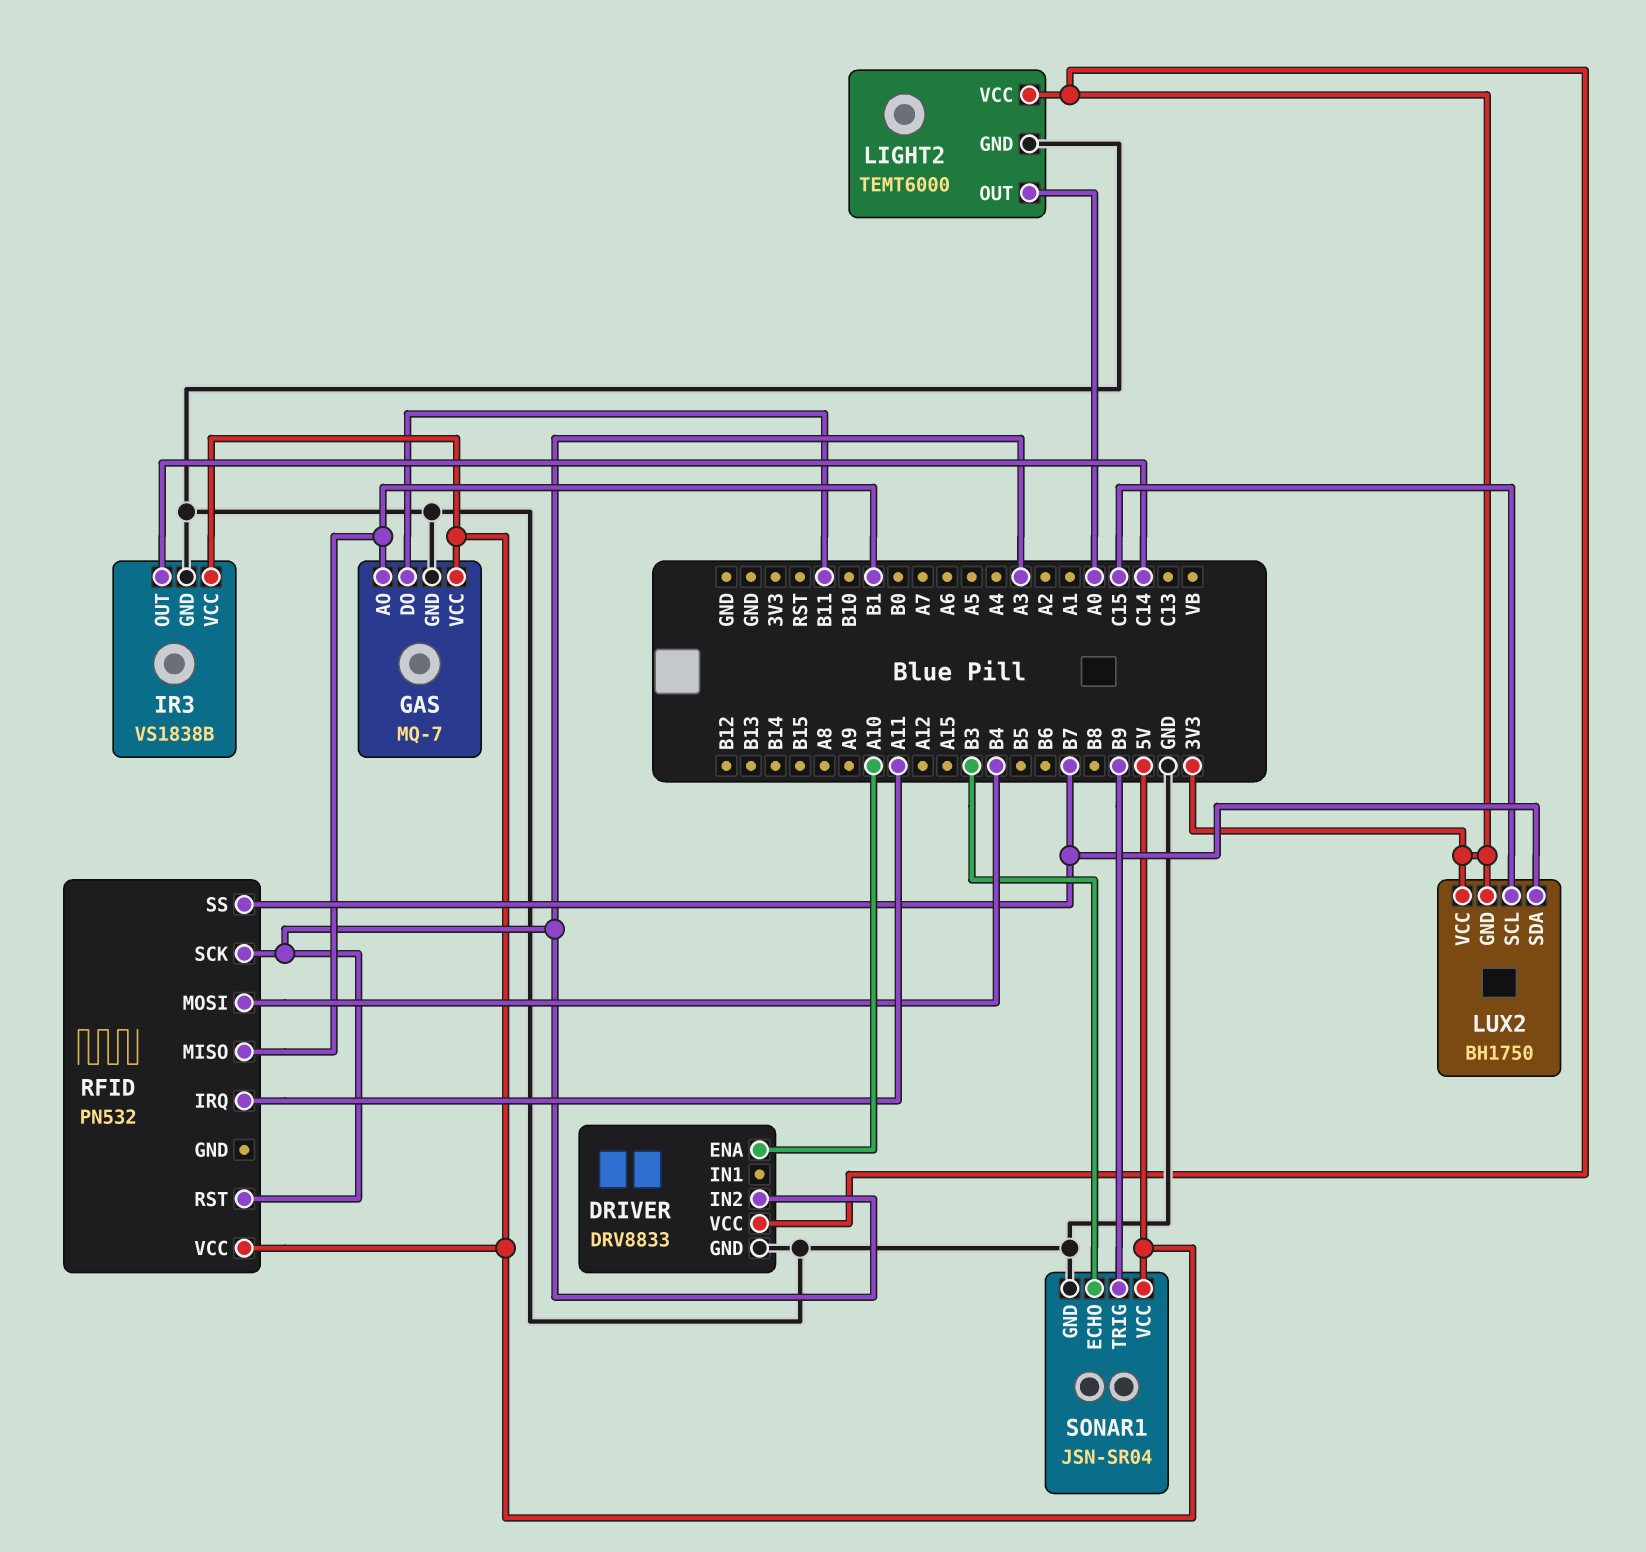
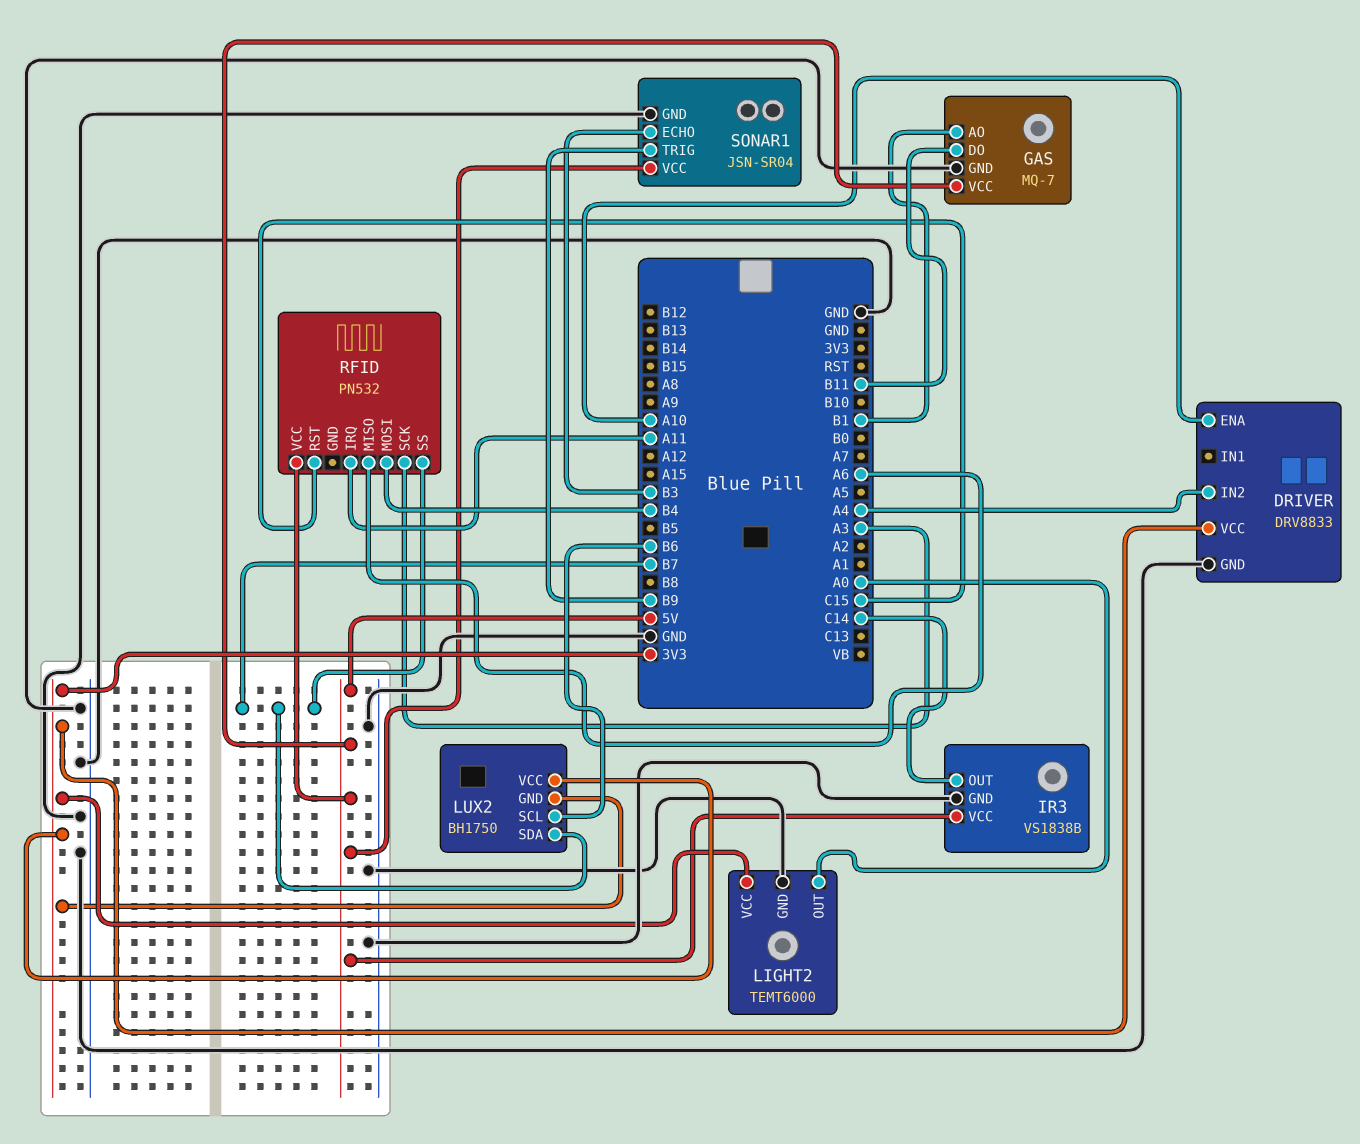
DRIVER pin IN2: A3 -> A4
LUX2 pin SCL: C15 -> B6
RFID pin MISO: B1 -> A6
RFID pin RST: A3 -> C15

